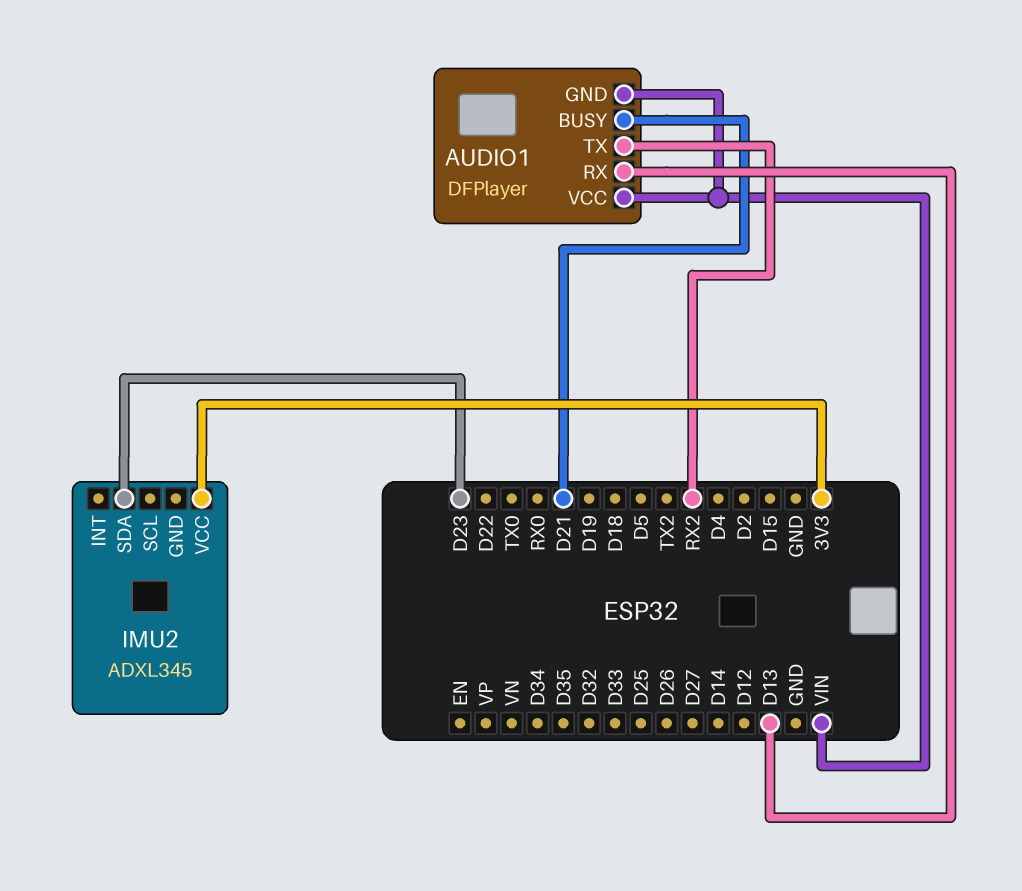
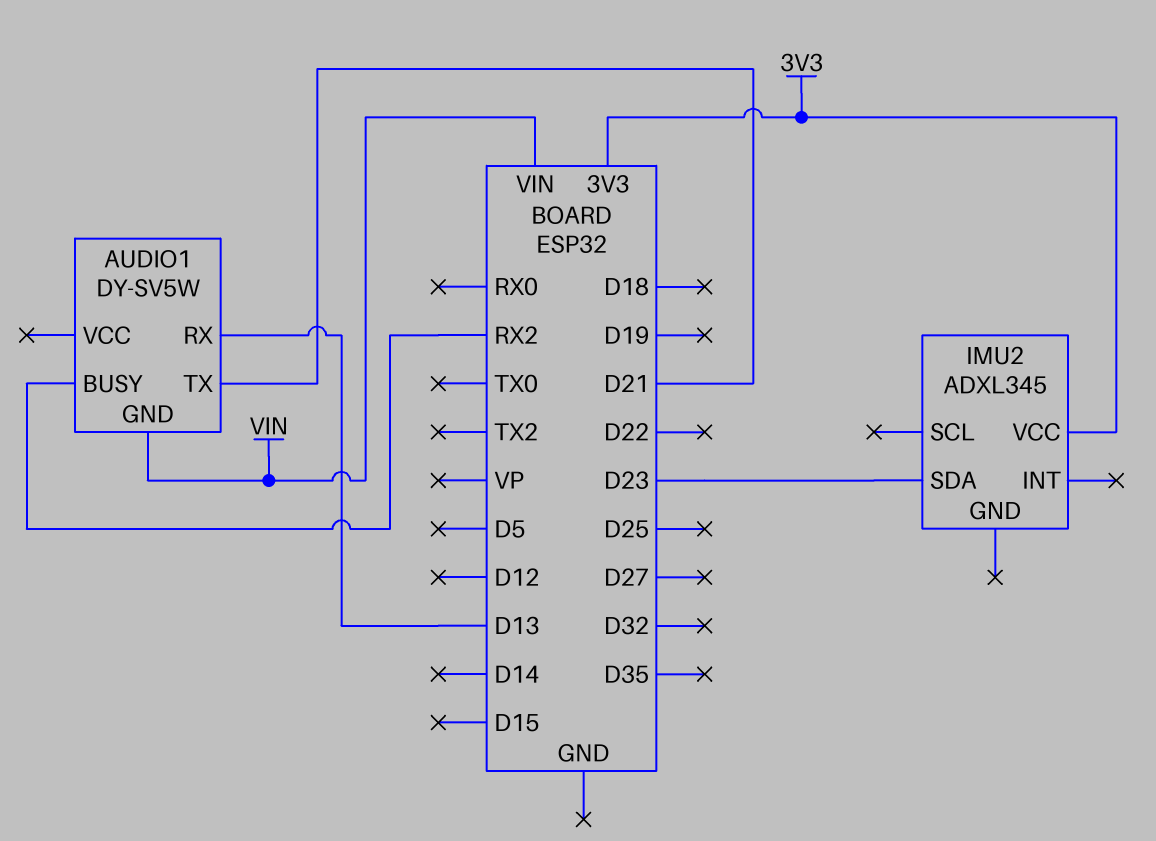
AUDIO1: DFPlayer -> DY-SV5W
AUDIO1 pin BUSY: D21 -> RX2
AUDIO1 pin TX: RX2 -> D21
AUDIO1 pin VCC: VIN -> none

